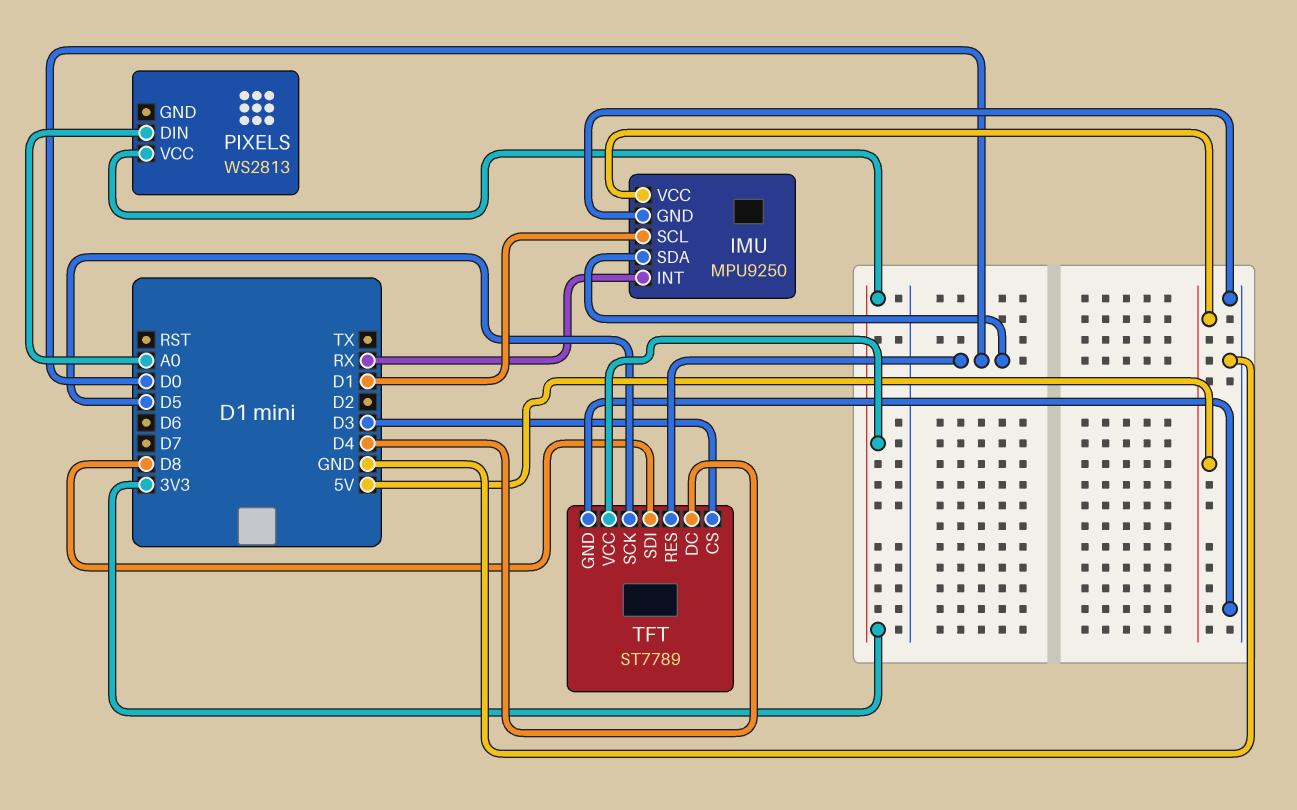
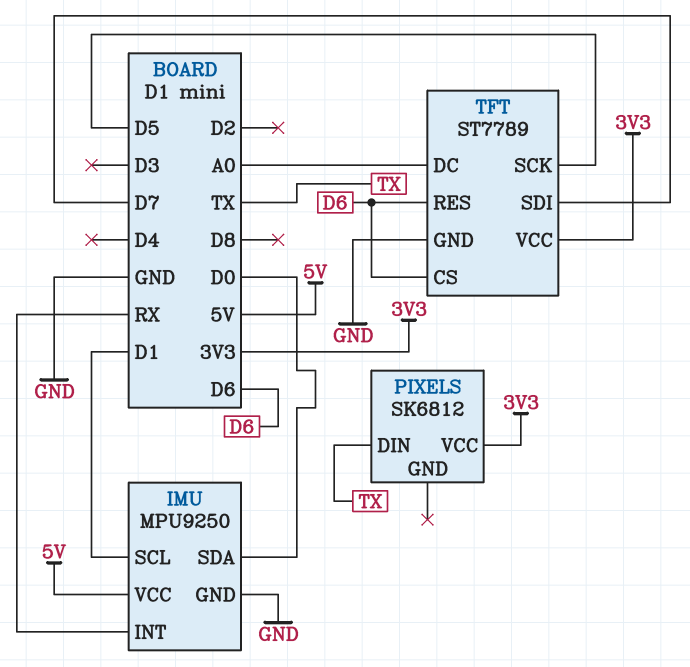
PIXELS: WS2813 -> SK6812
PIXELS pin DIN: A0 -> TX
TFT pin CS: D3 -> D6
TFT pin DC: D4 -> A0
TFT pin RES: D0 -> D6
TFT pin SDI: D8 -> D7

